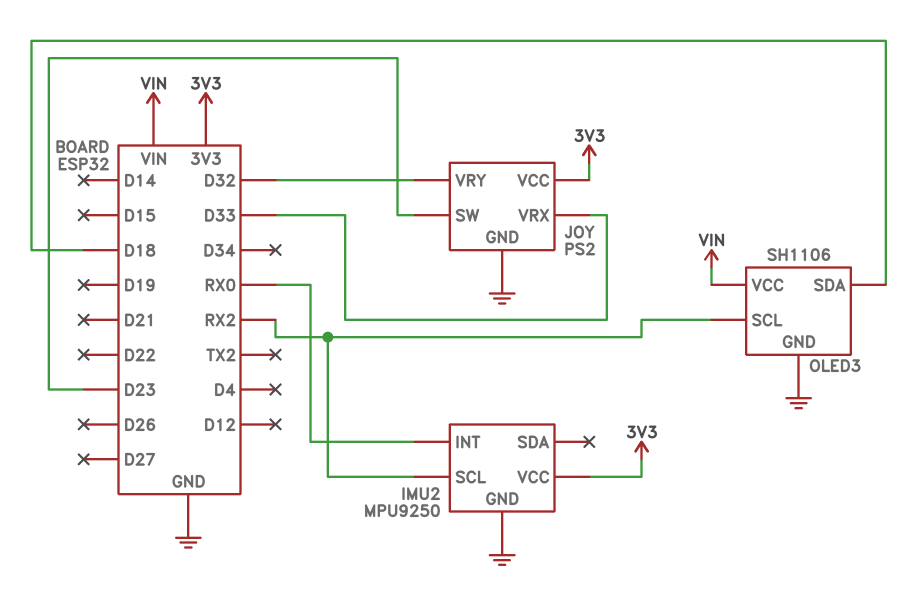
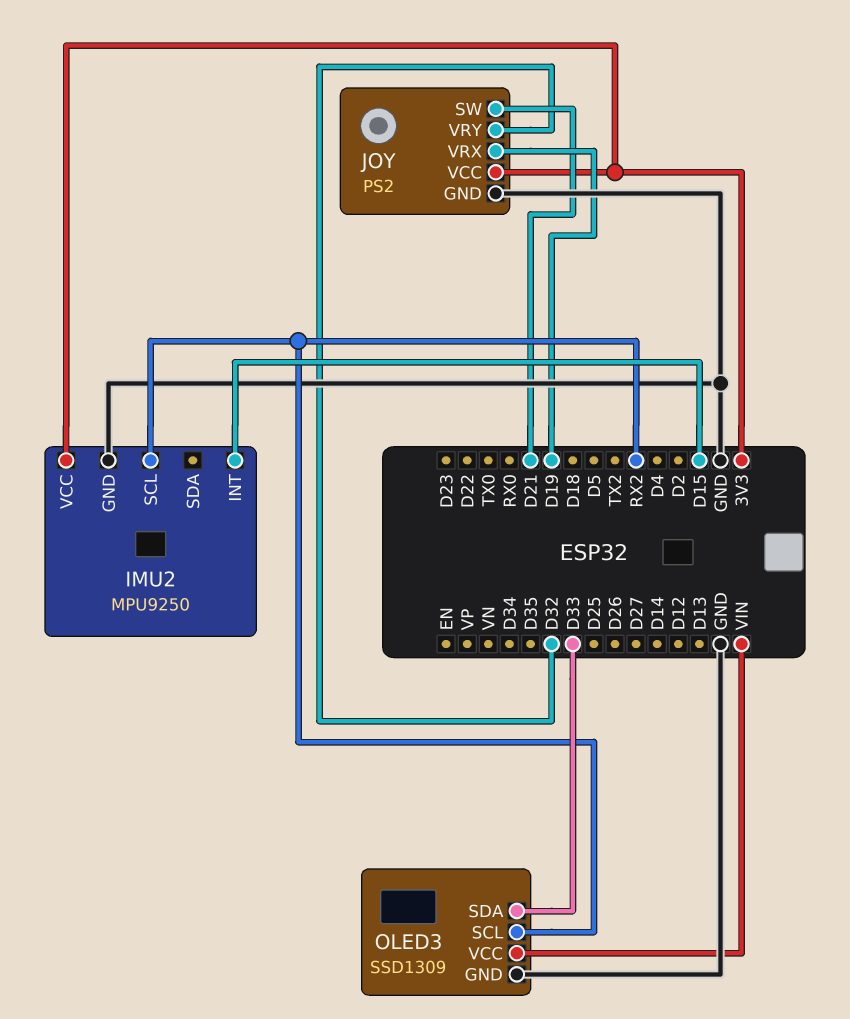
IMU2 pin INT: RX0 -> D15
JOY pin SW: D23 -> D21
JOY pin VRX: D33 -> D19
OLED3: SH1106 -> SSD1309
OLED3 pin SDA: D18 -> D33

